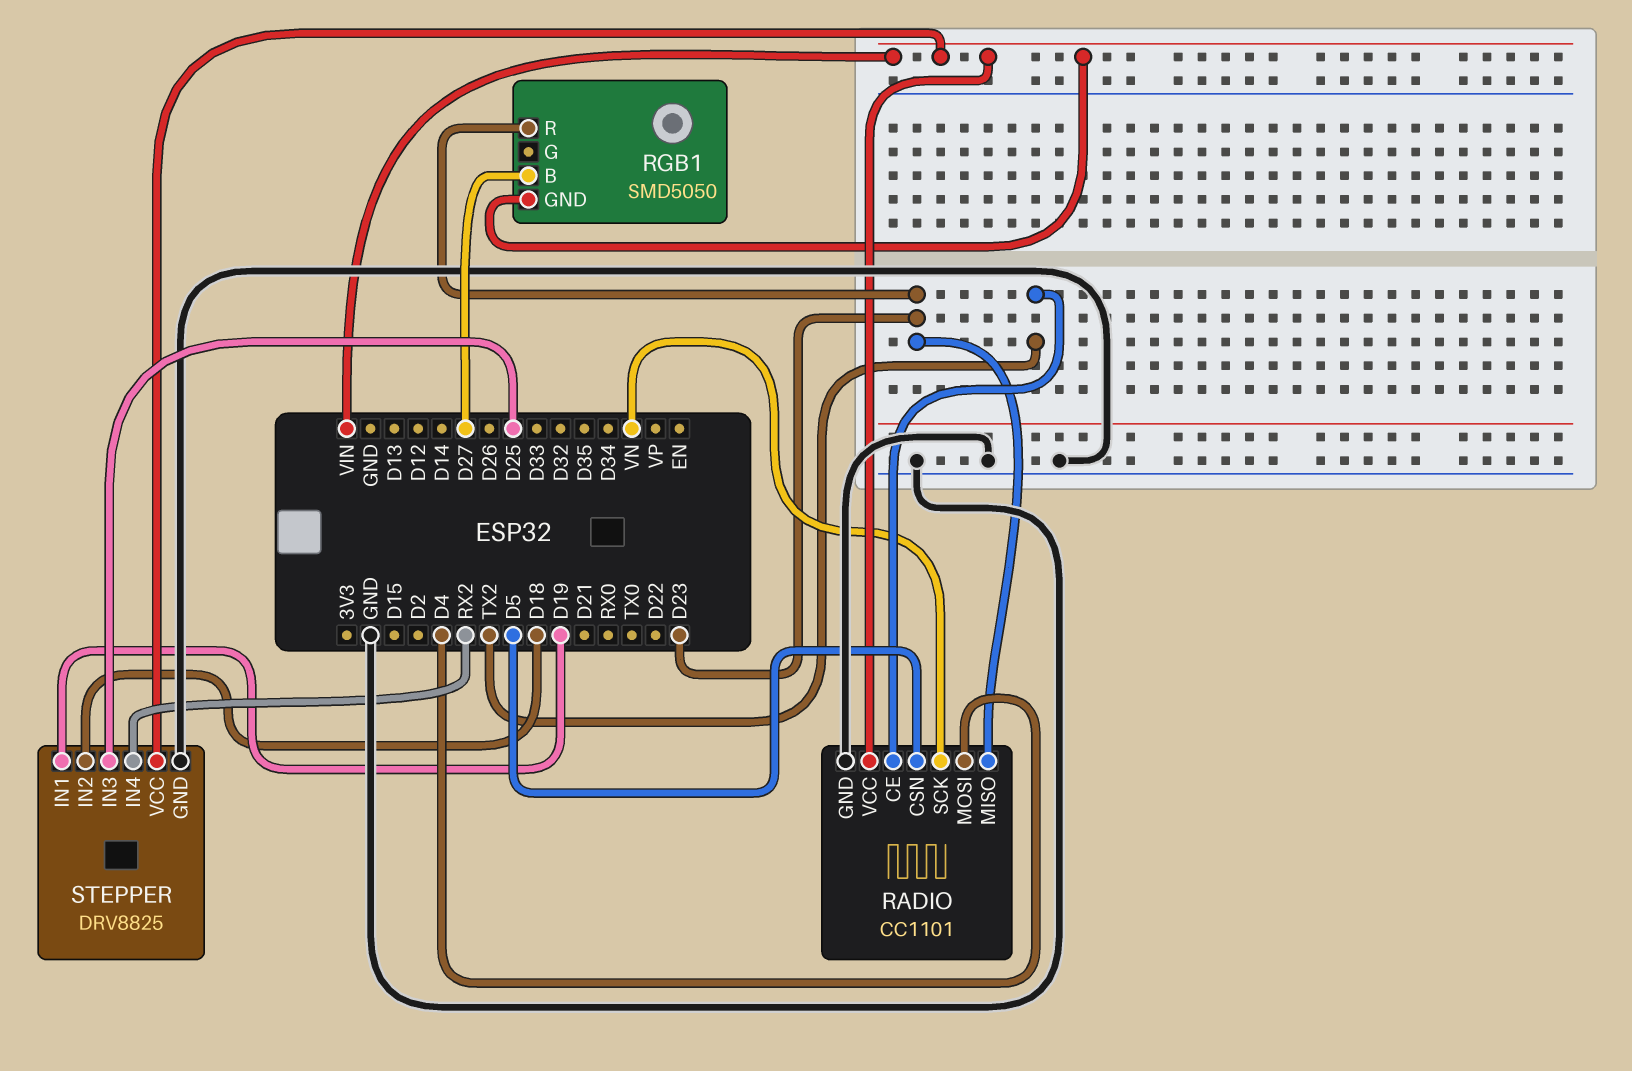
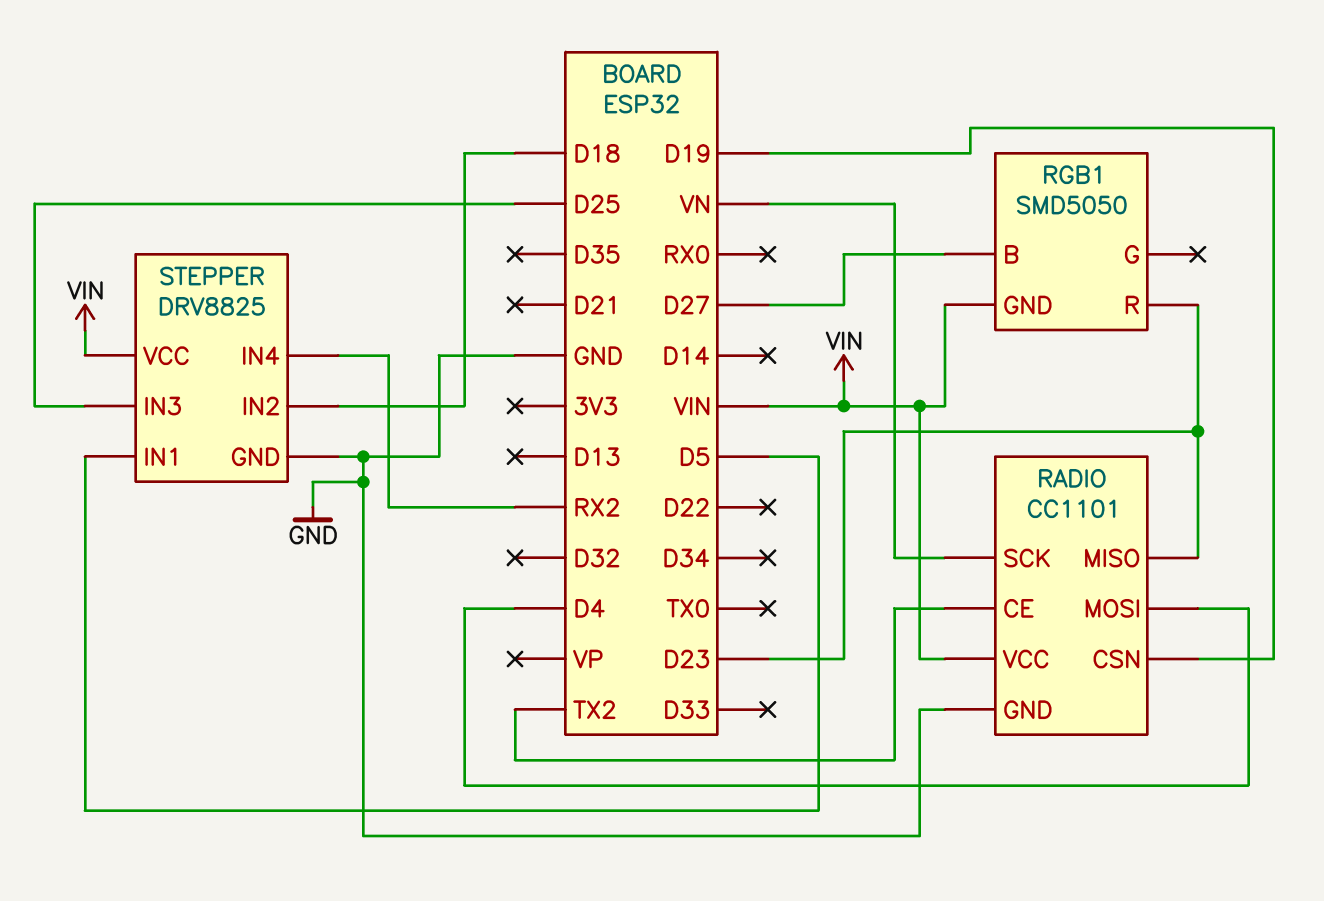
RADIO pin CSN: D5 -> D19
STEPPER pin IN1: D19 -> D5

